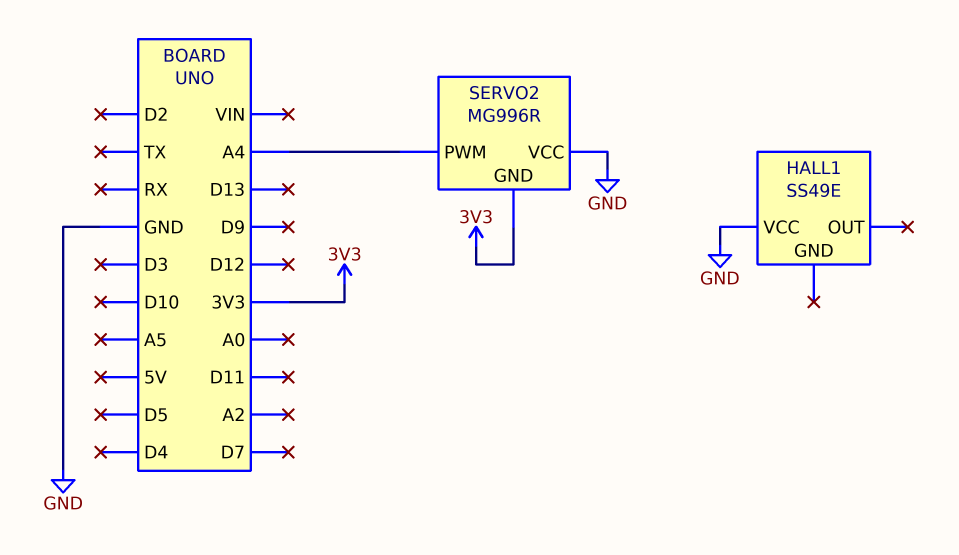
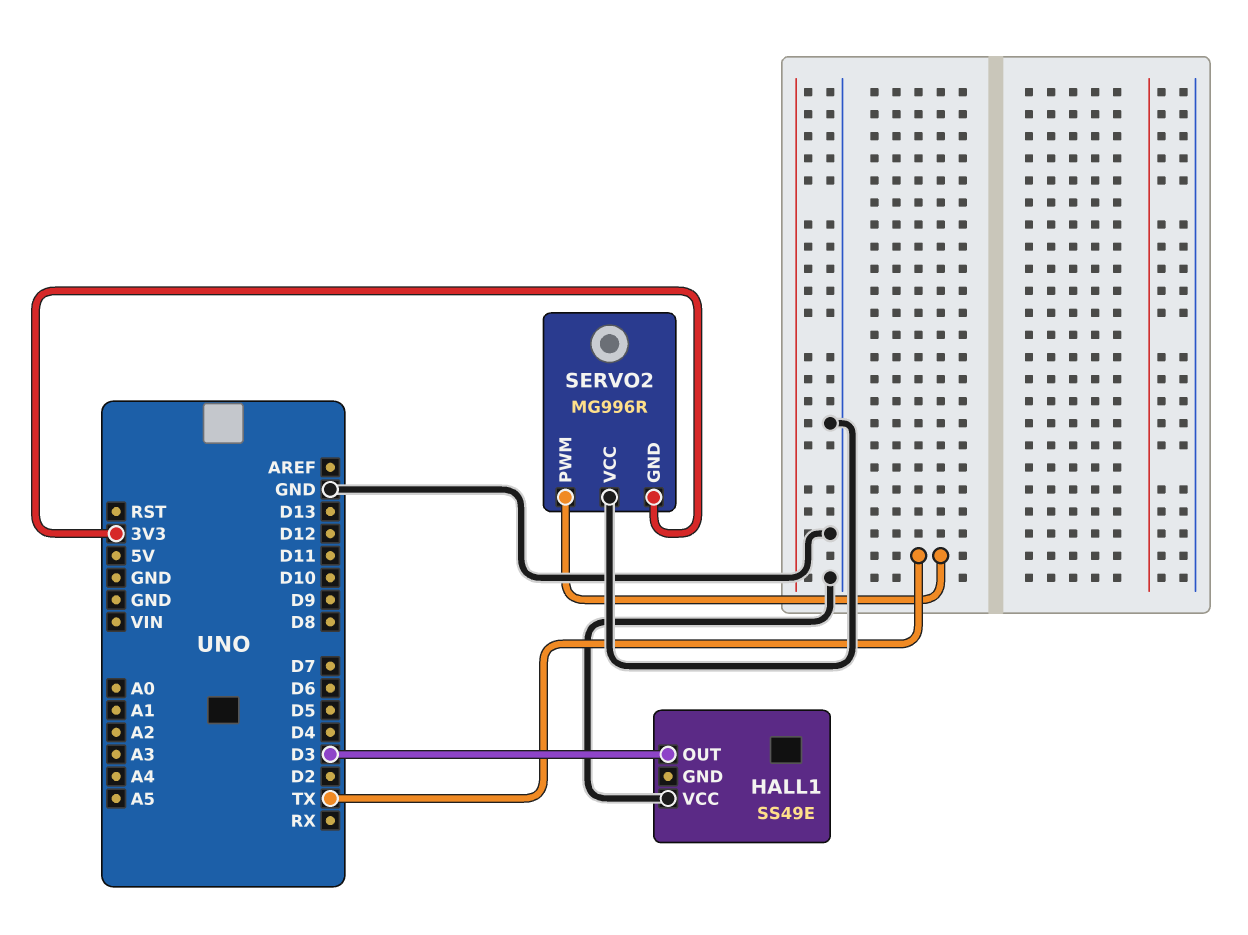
HALL1 pin OUT: none -> D3
SERVO2 pin PWM: A4 -> TX

